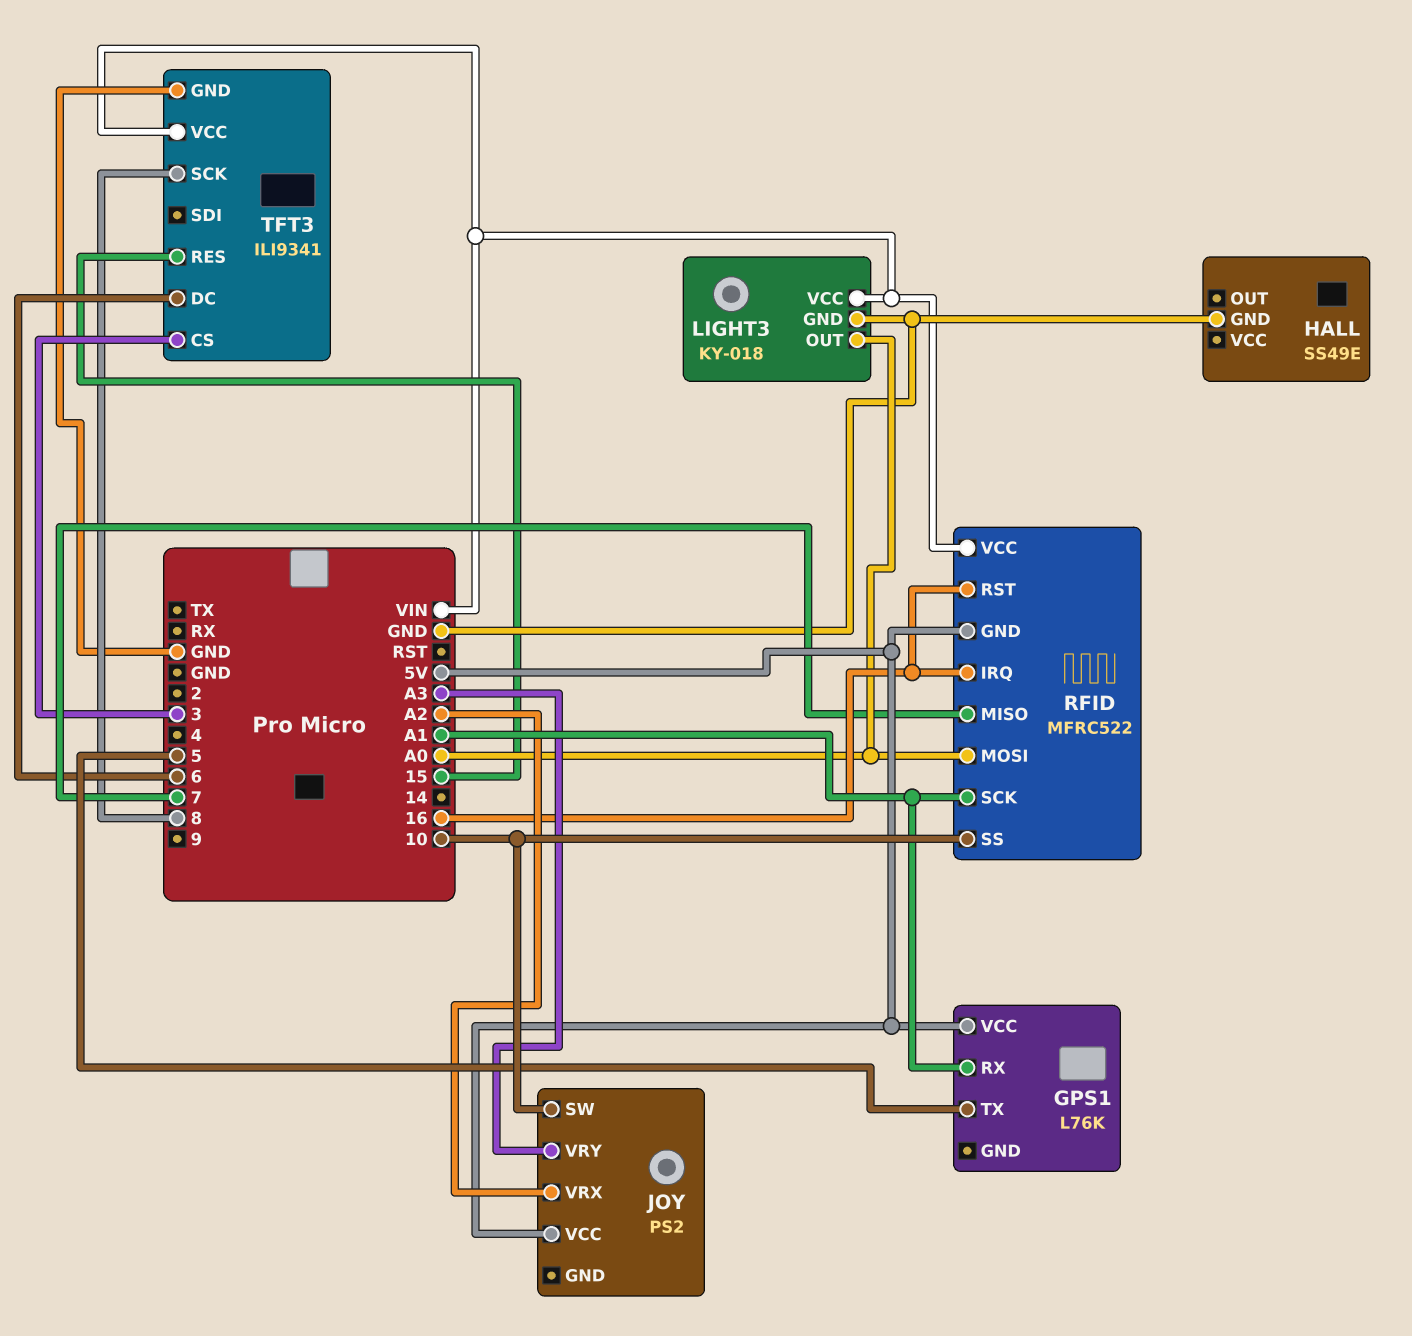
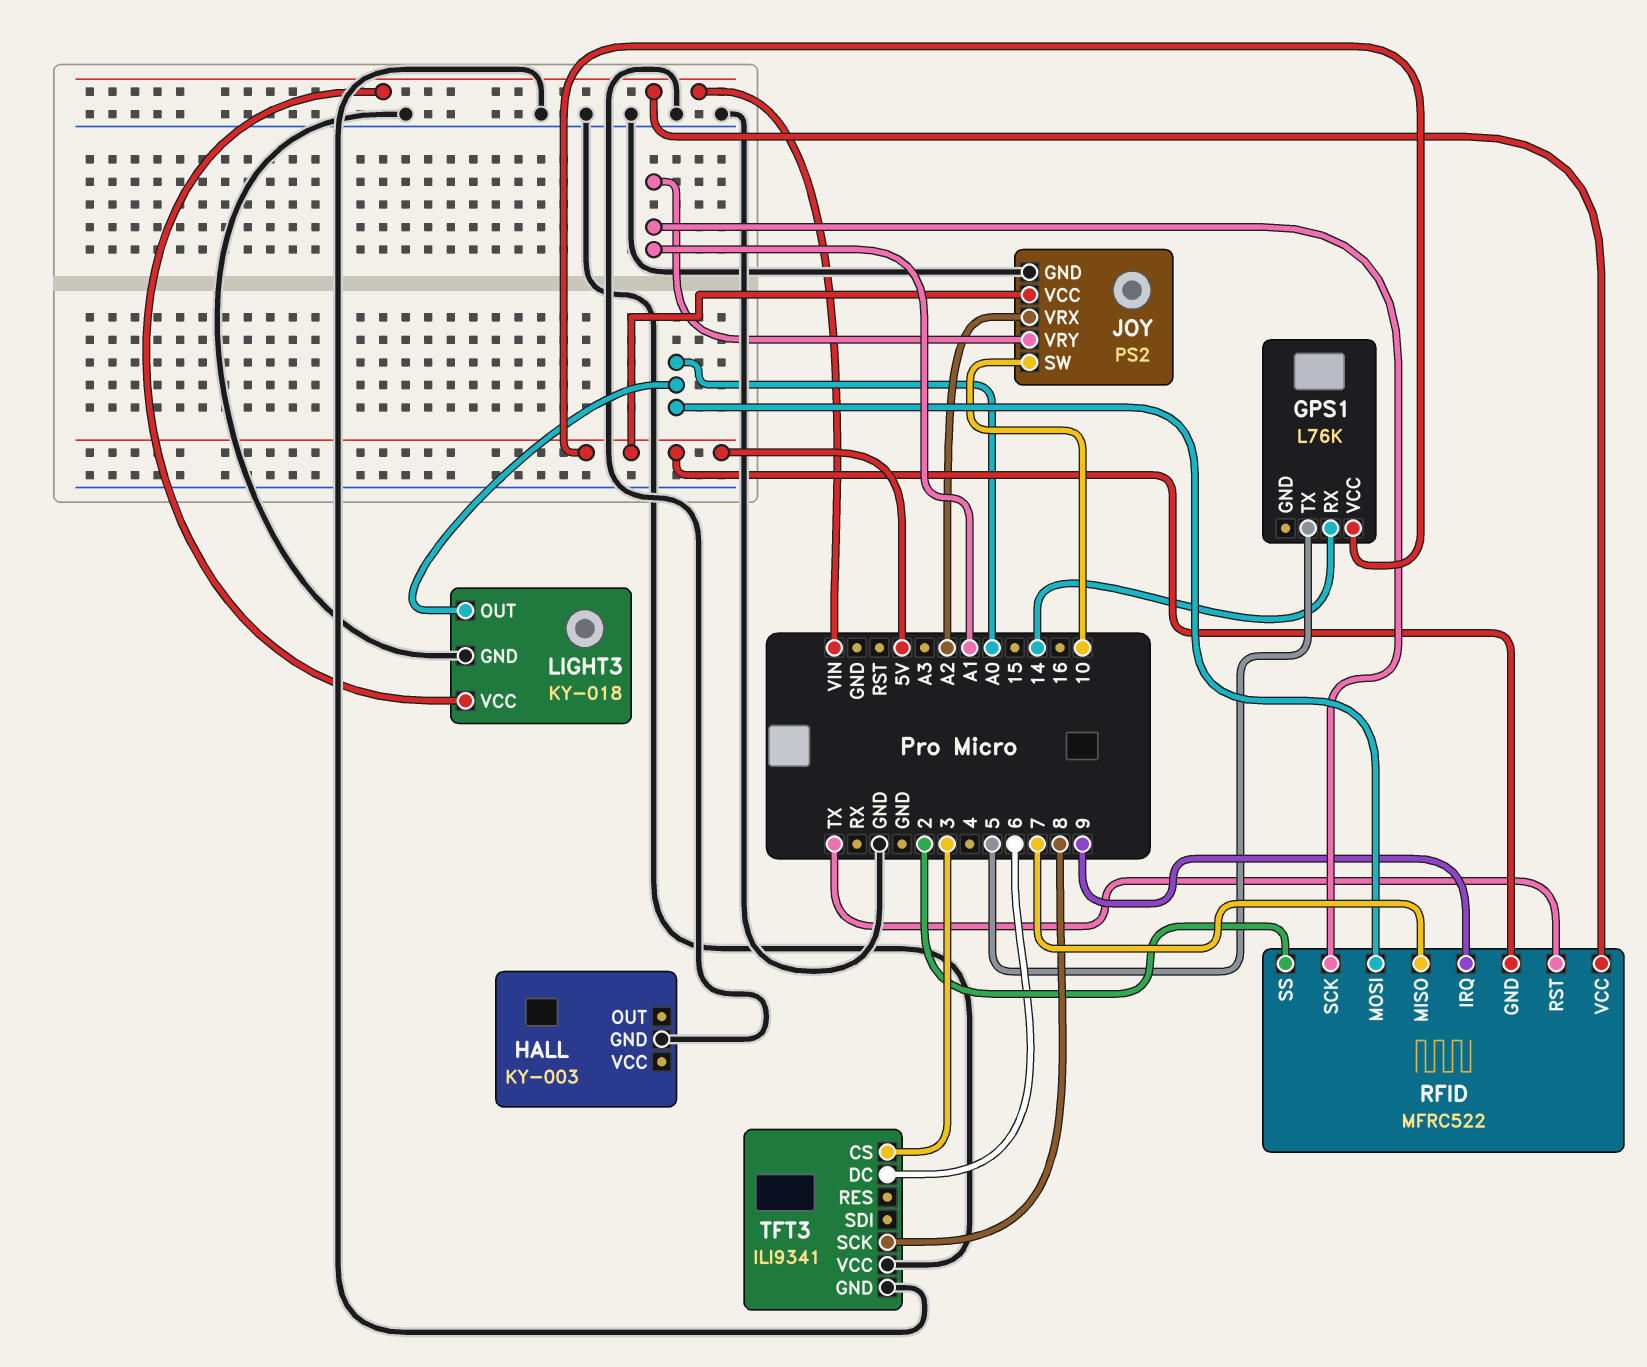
GPS1 pin RX: A1 -> 14
HALL: SS49E -> KY-003
JOY pin GND: none -> GND
JOY pin VRY: A3 -> A1
RFID pin IRQ: 16 -> 9
RFID pin RST: 16 -> TX
RFID pin SS: 10 -> 2
TFT3 pin RES: 15 -> none
TFT3 pin VCC: VIN -> GND

